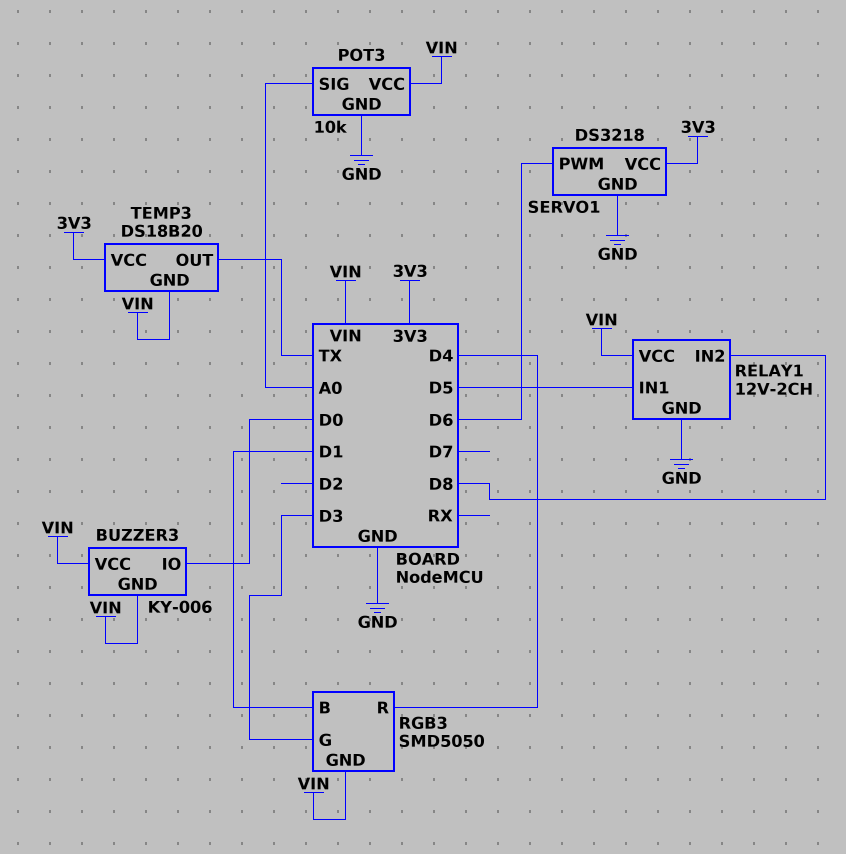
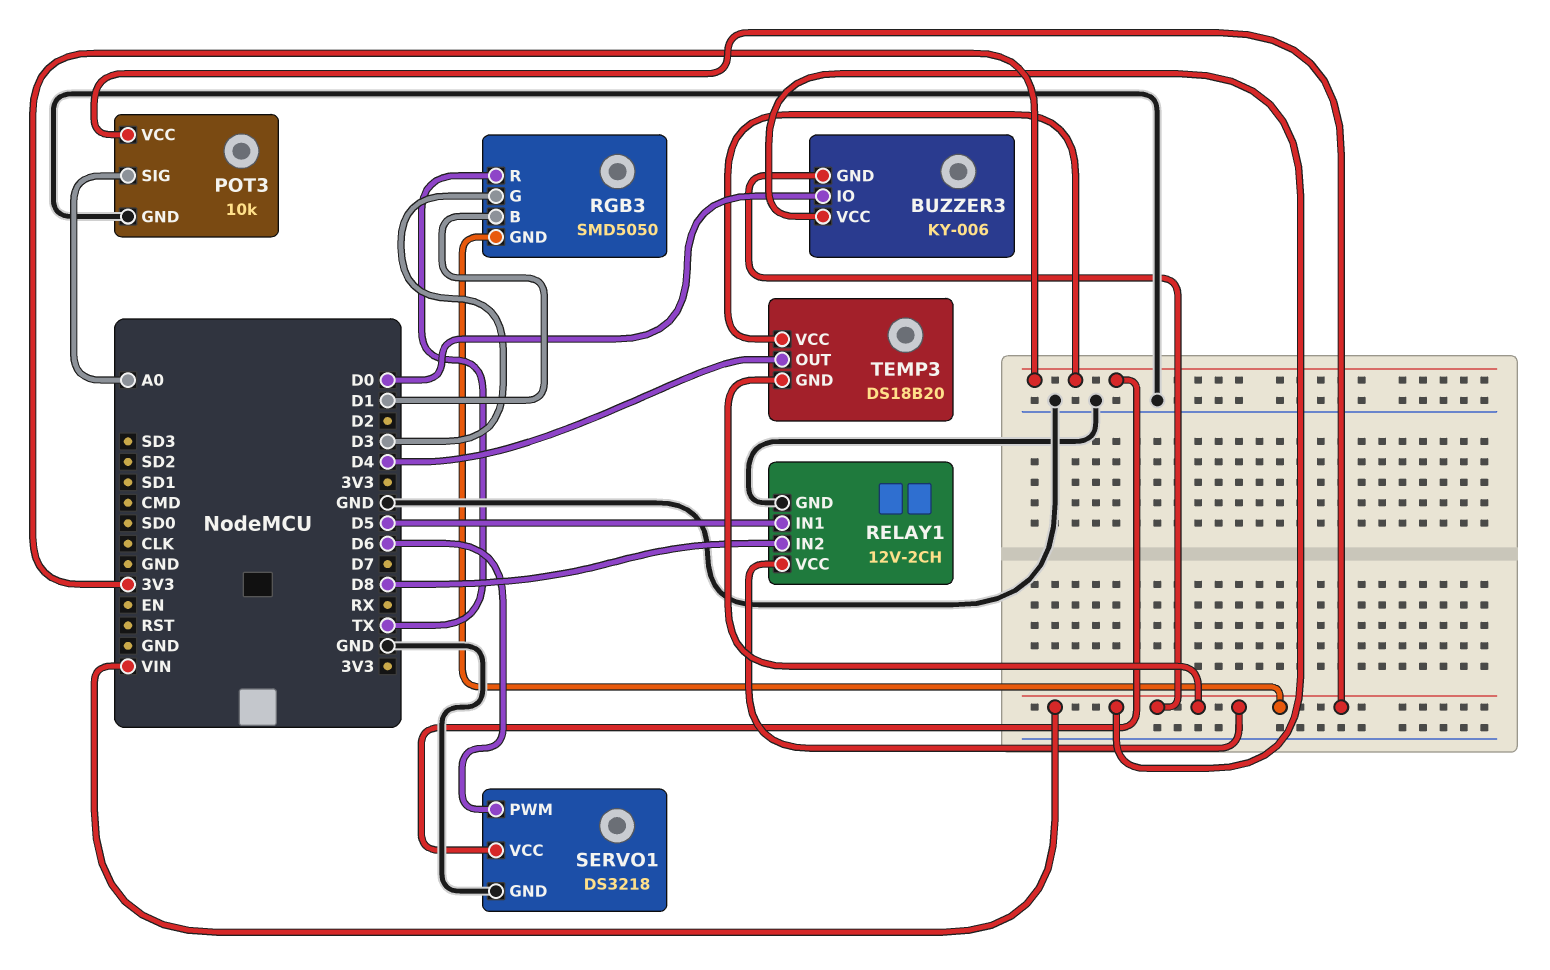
RGB3 pin R: D4 -> TX
TEMP3 pin OUT: TX -> D4

